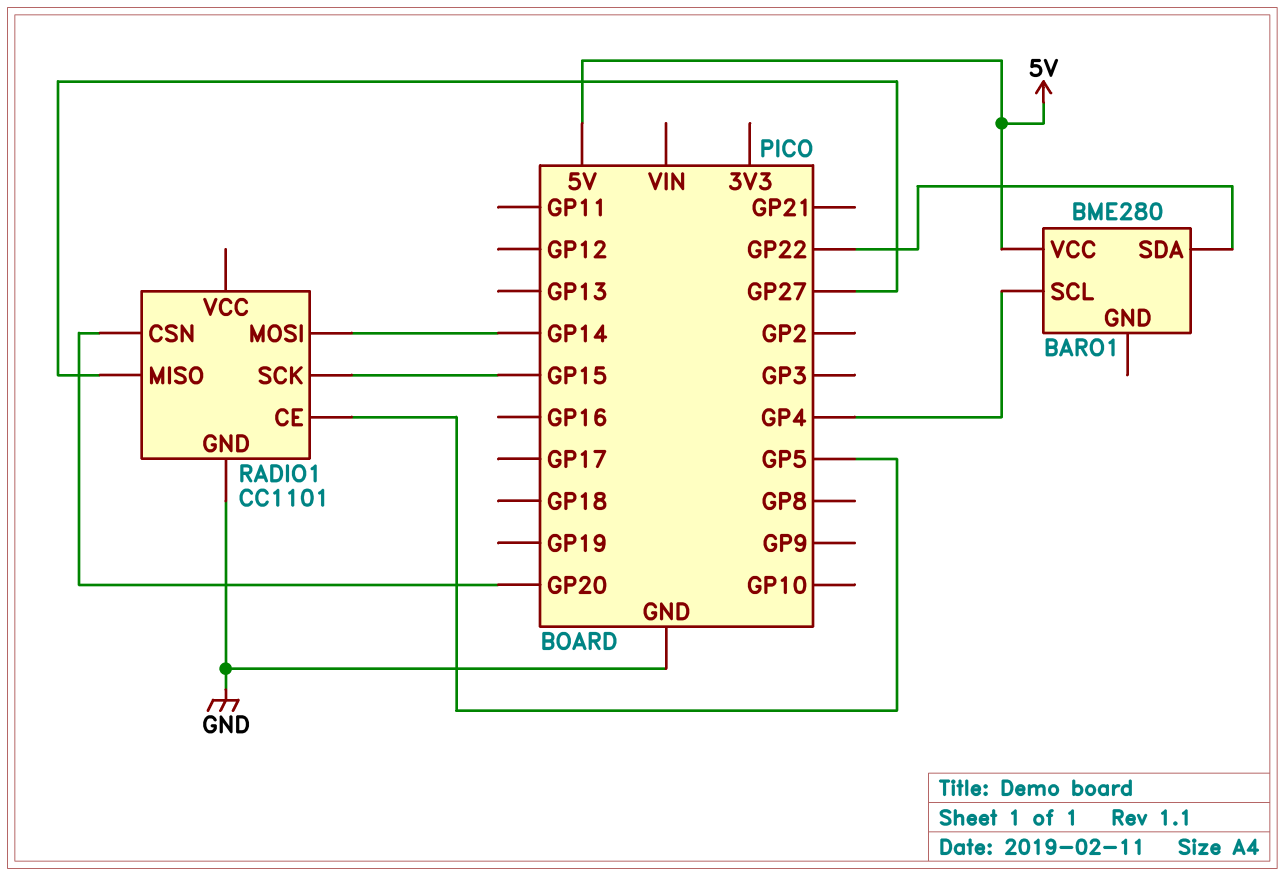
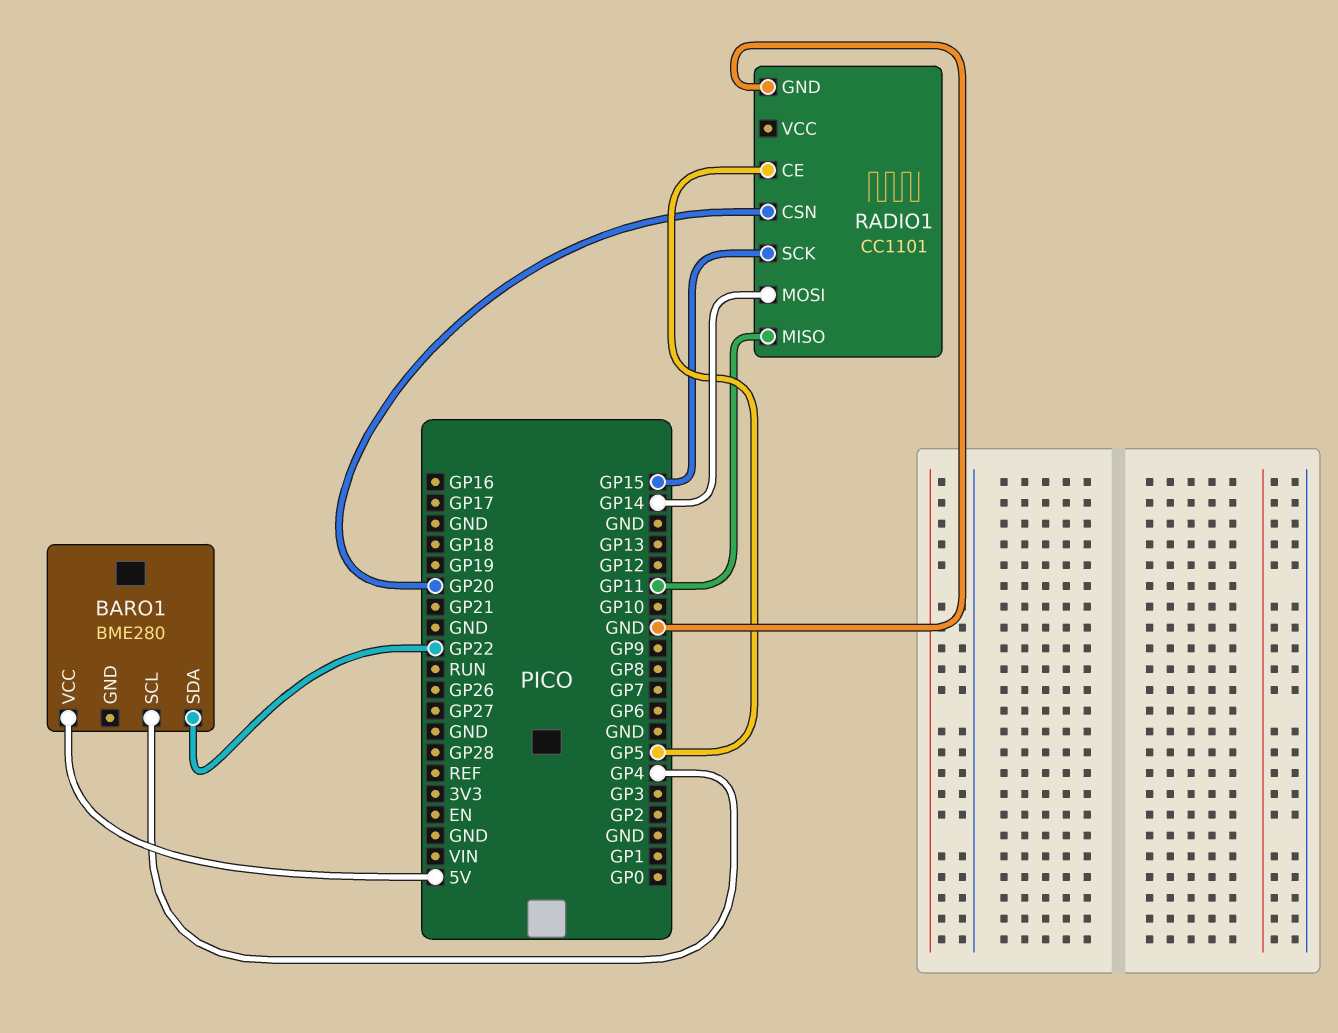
RADIO1 pin MISO: GP27 -> GP11

